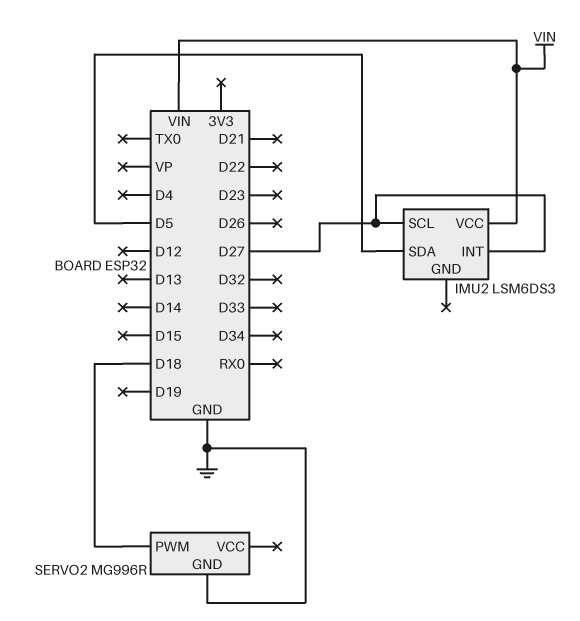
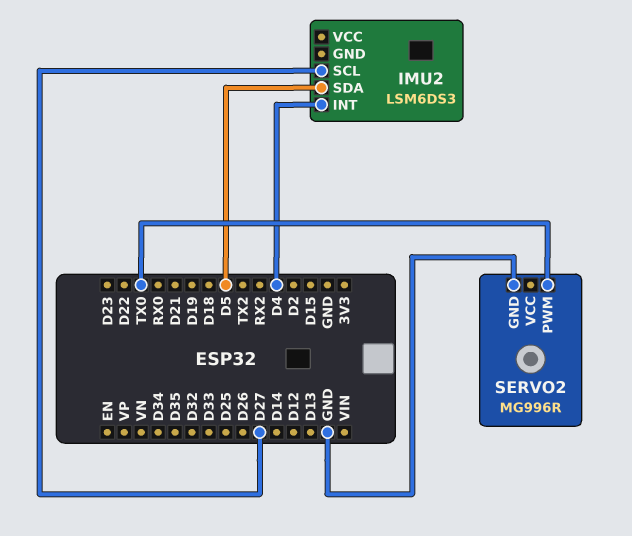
IMU2 pin INT: D27 -> D4
IMU2 pin VCC: VIN -> none
SERVO2 pin PWM: D18 -> TX0

